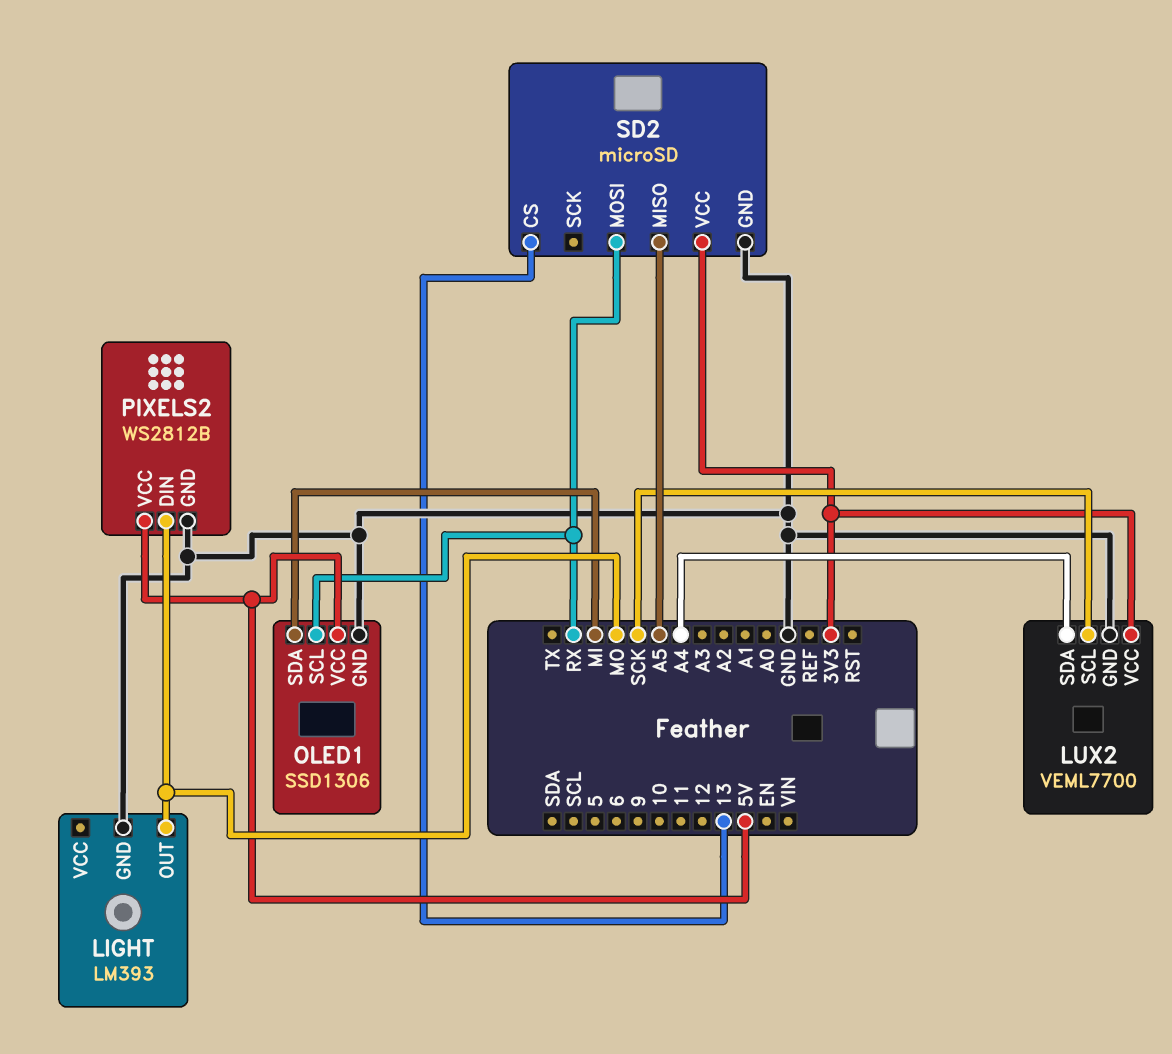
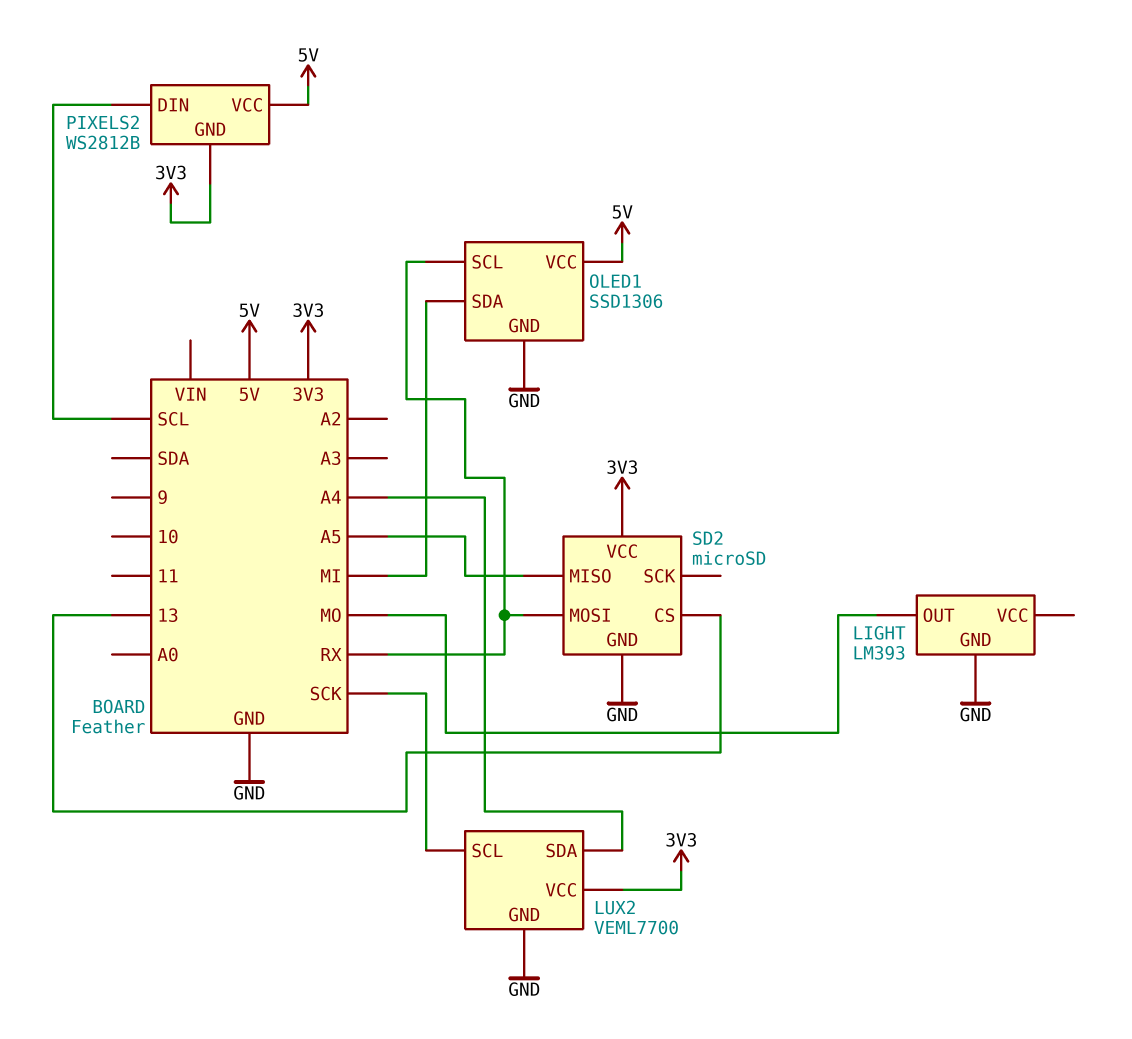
PIXELS2 pin DIN: MO -> SCL
PIXELS2 pin GND: GND -> 3V3

